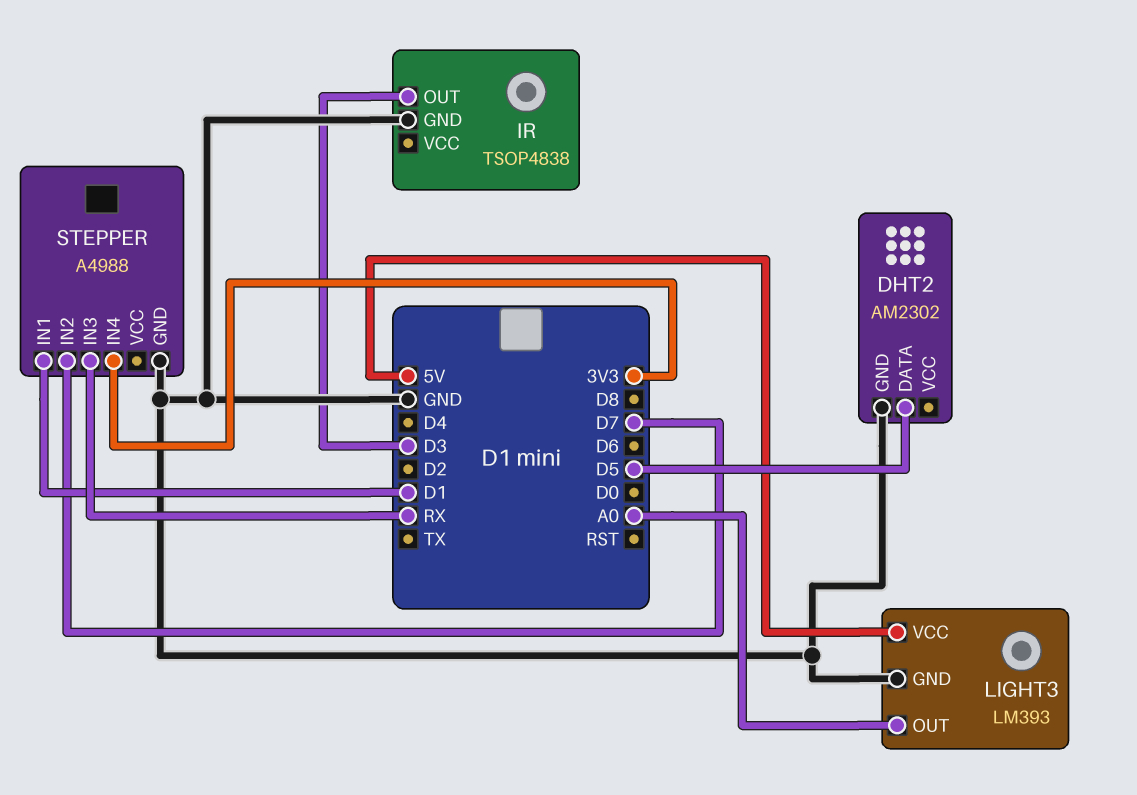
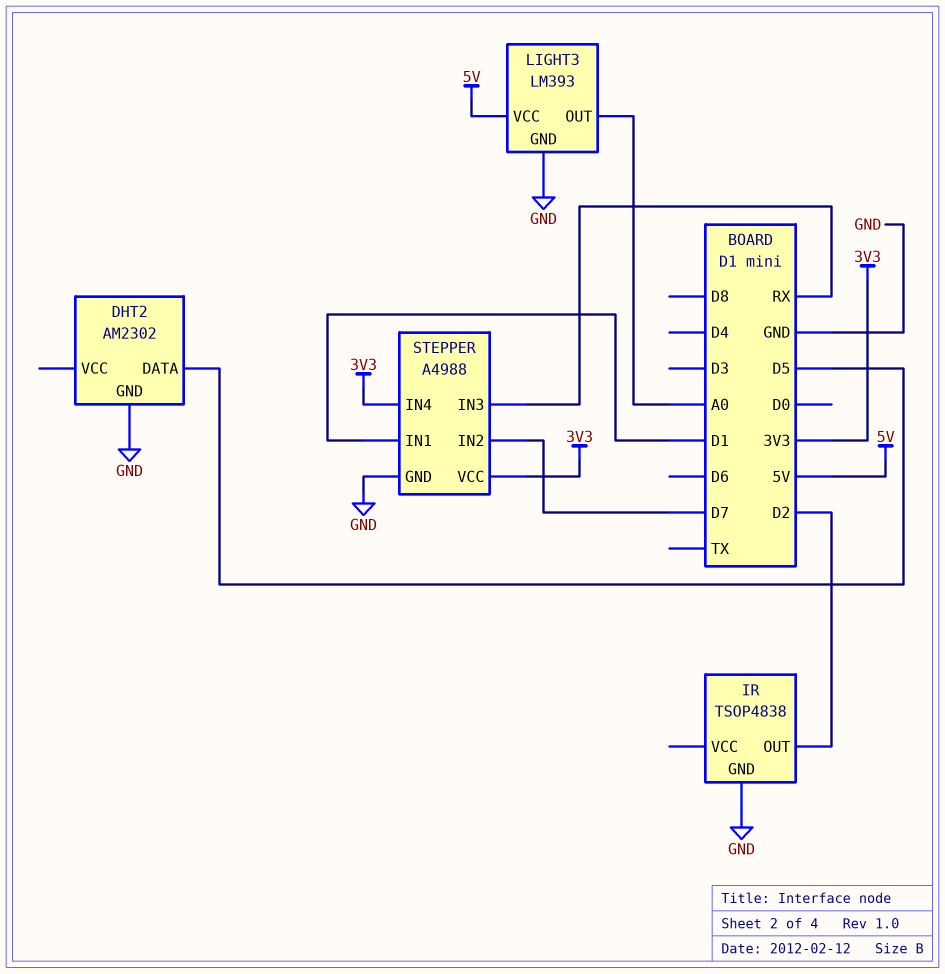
IR pin OUT: D3 -> D2
STEPPER pin VCC: none -> 3V3

